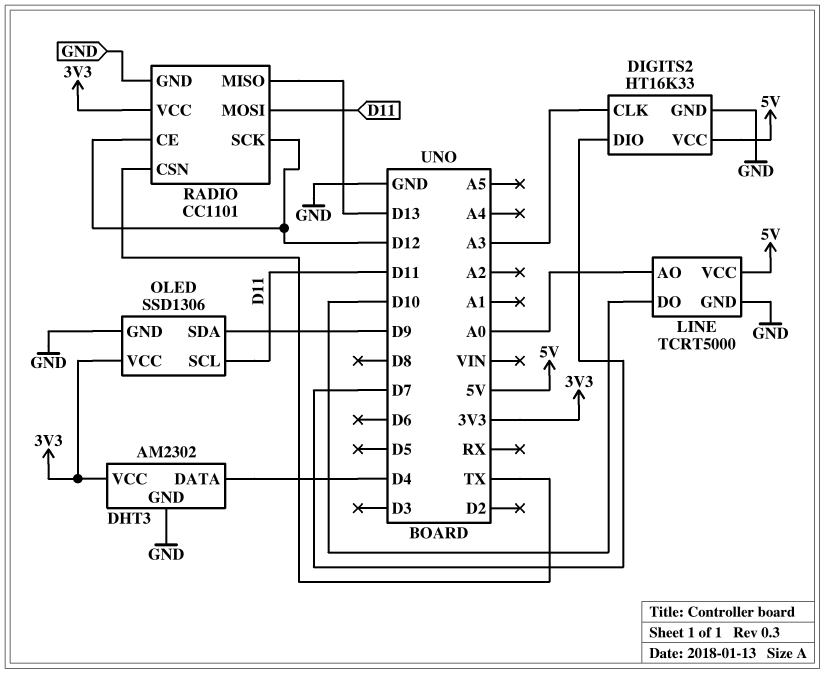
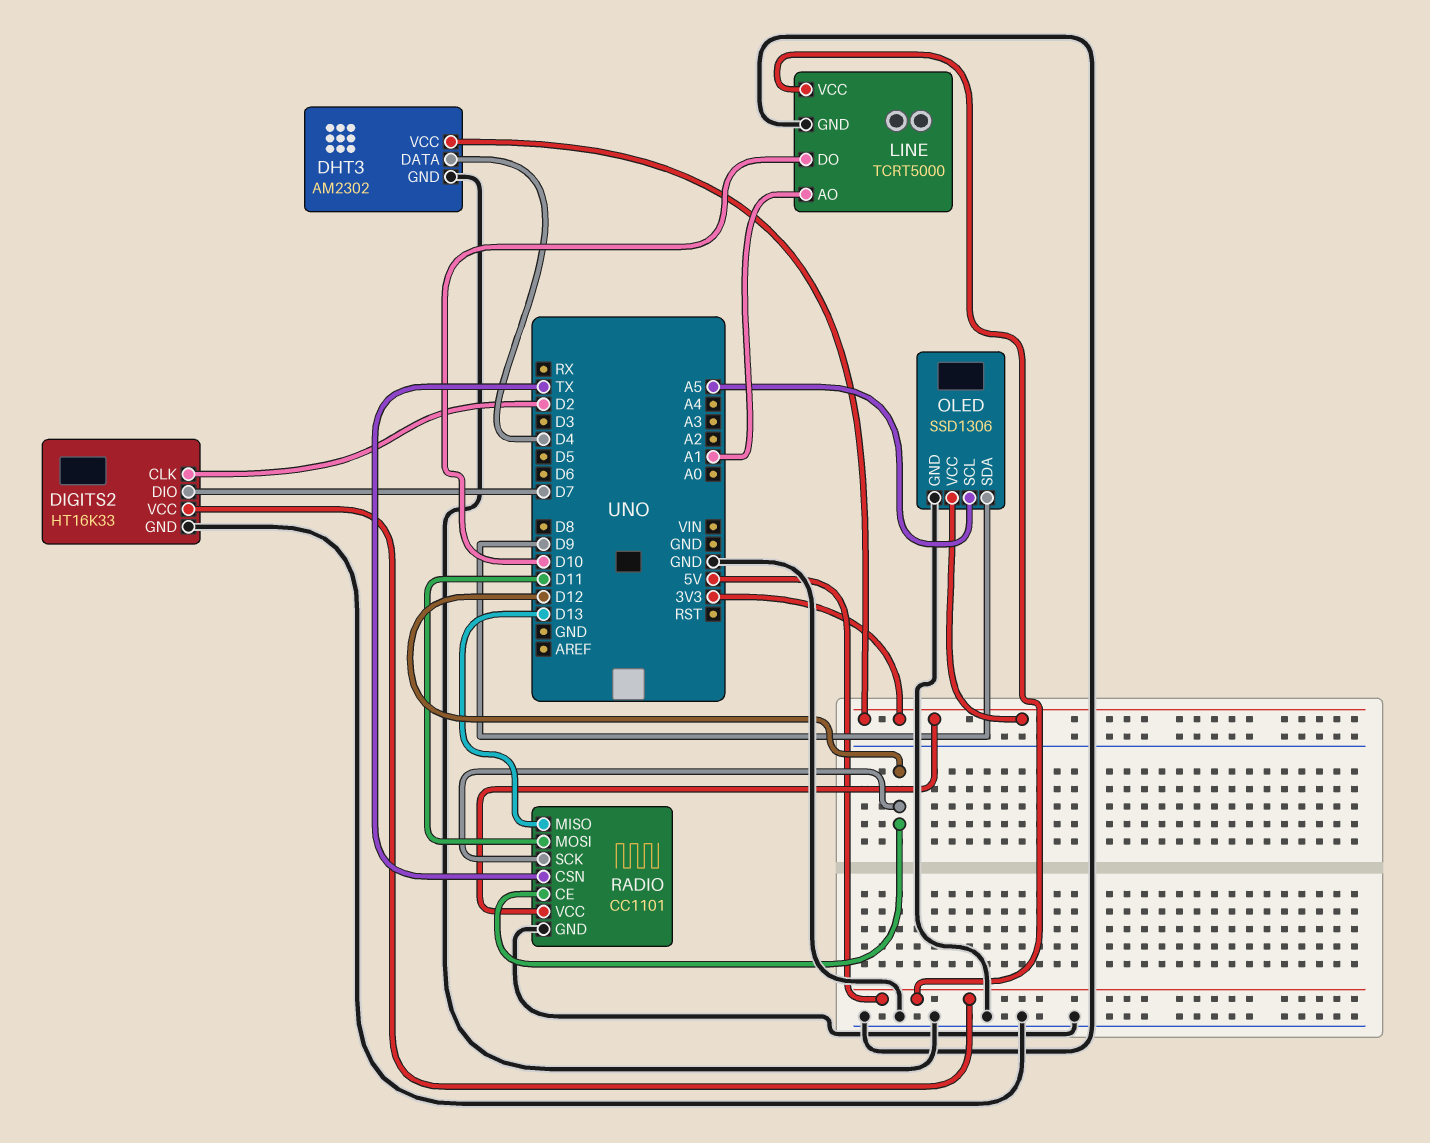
DIGITS2 pin CLK: A3 -> D2
LINE pin AO: A0 -> A1
OLED pin SCL: D11 -> A5

